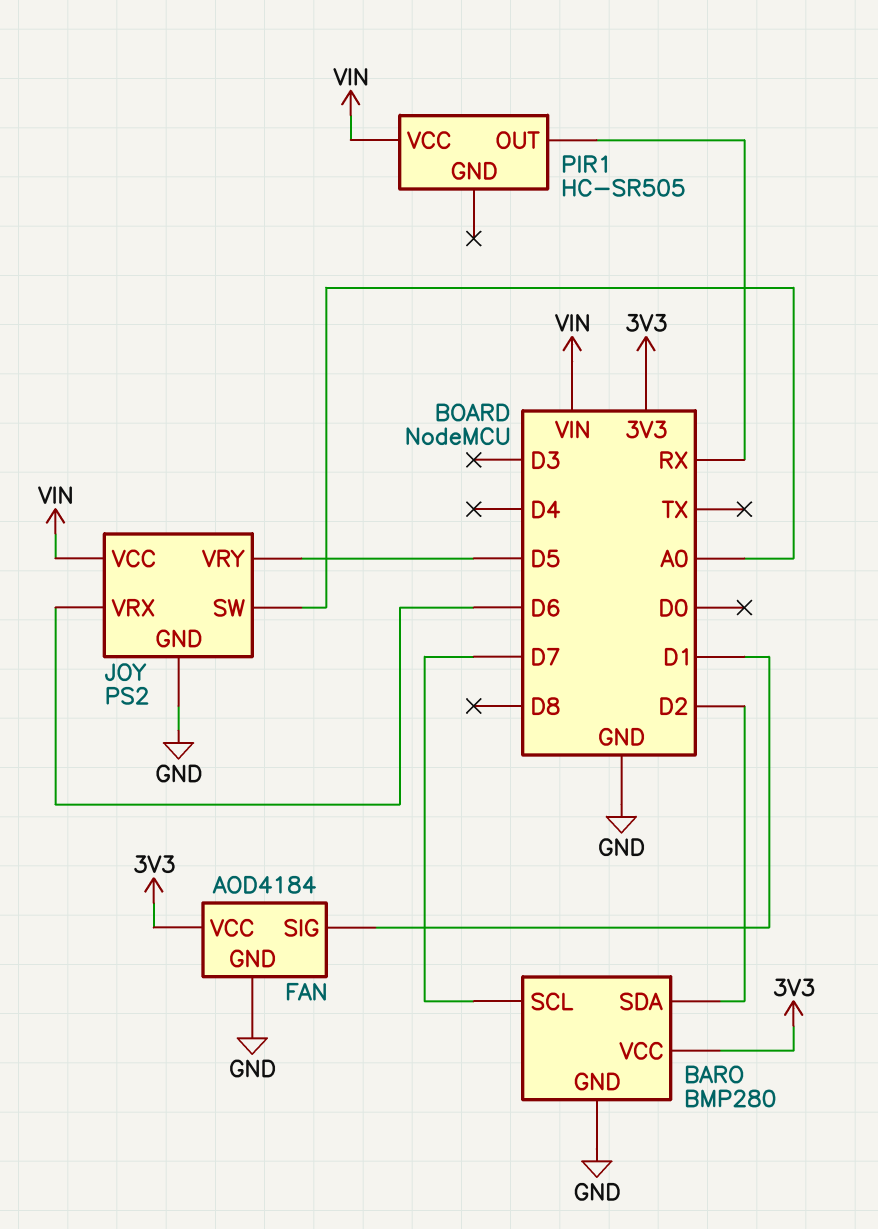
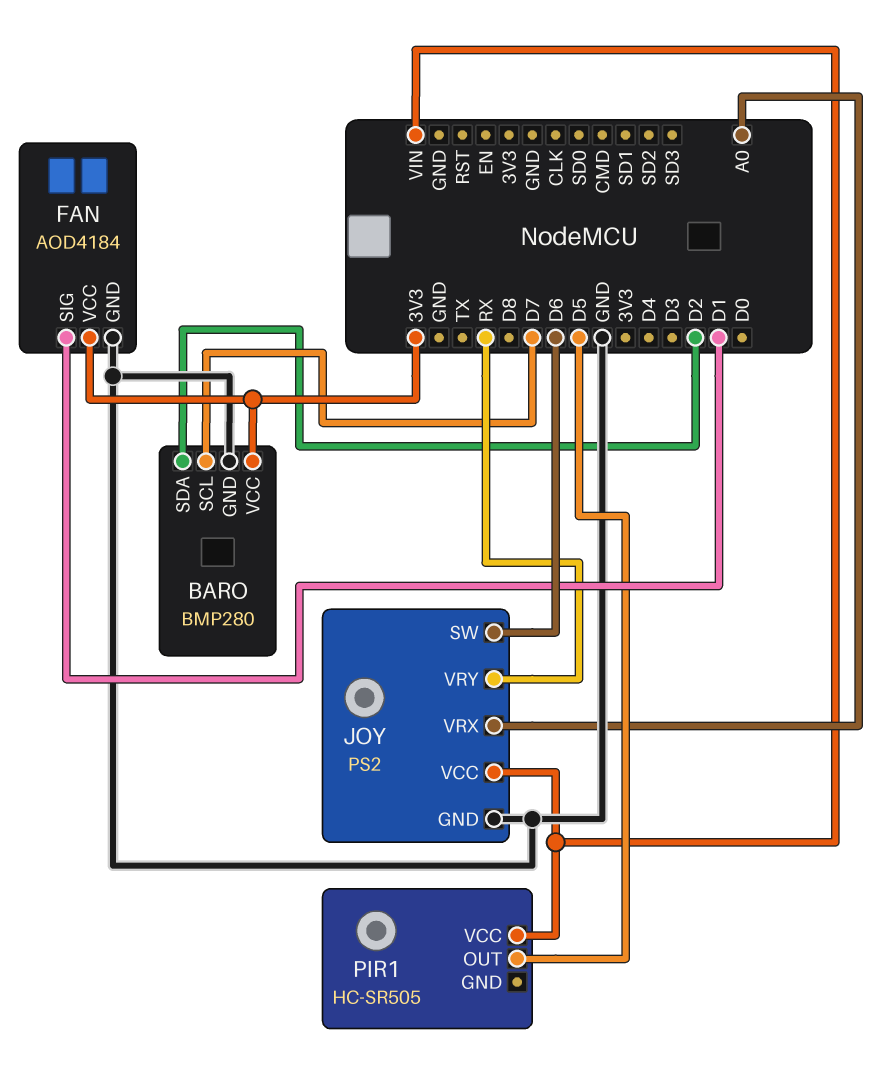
JOY pin SW: A0 -> D6
JOY pin VRX: D6 -> A0
JOY pin VRY: D5 -> RX
PIR1 pin OUT: RX -> D5

